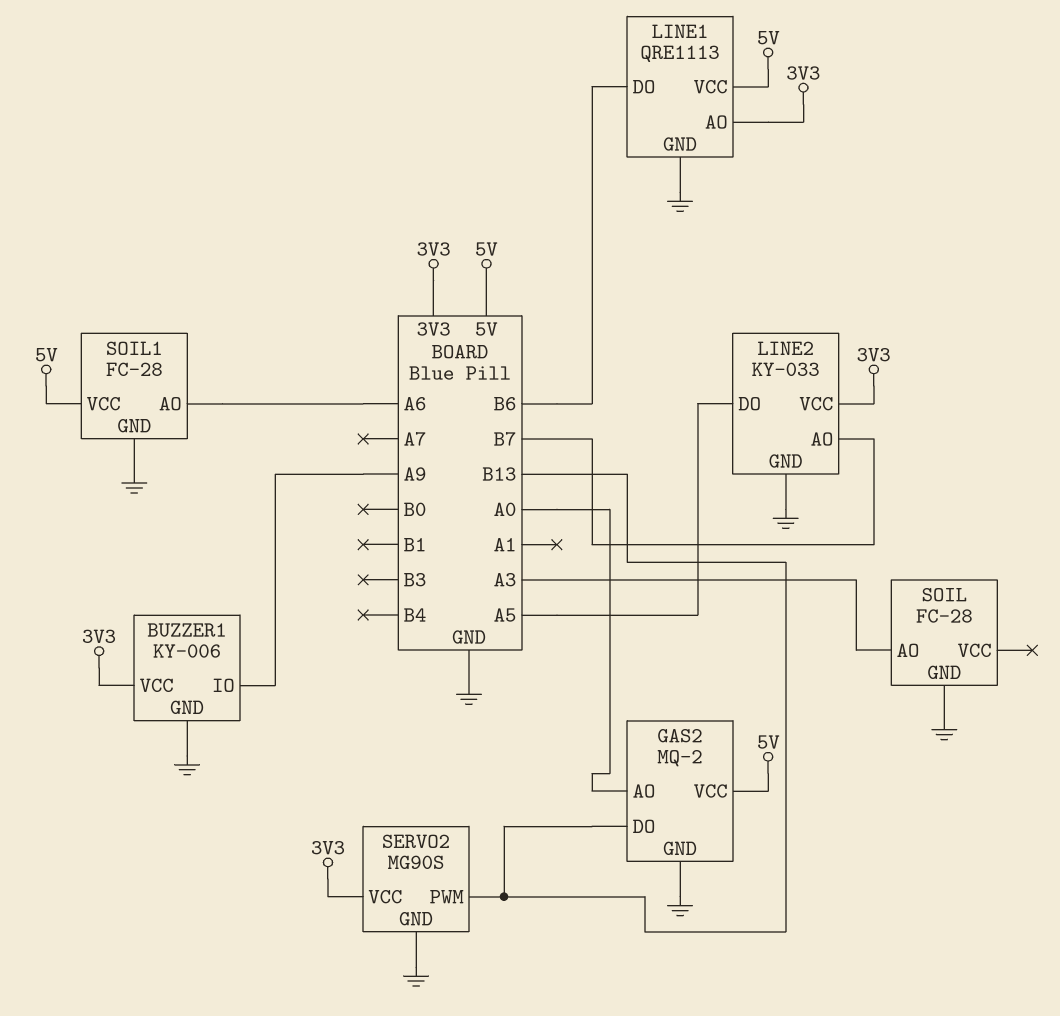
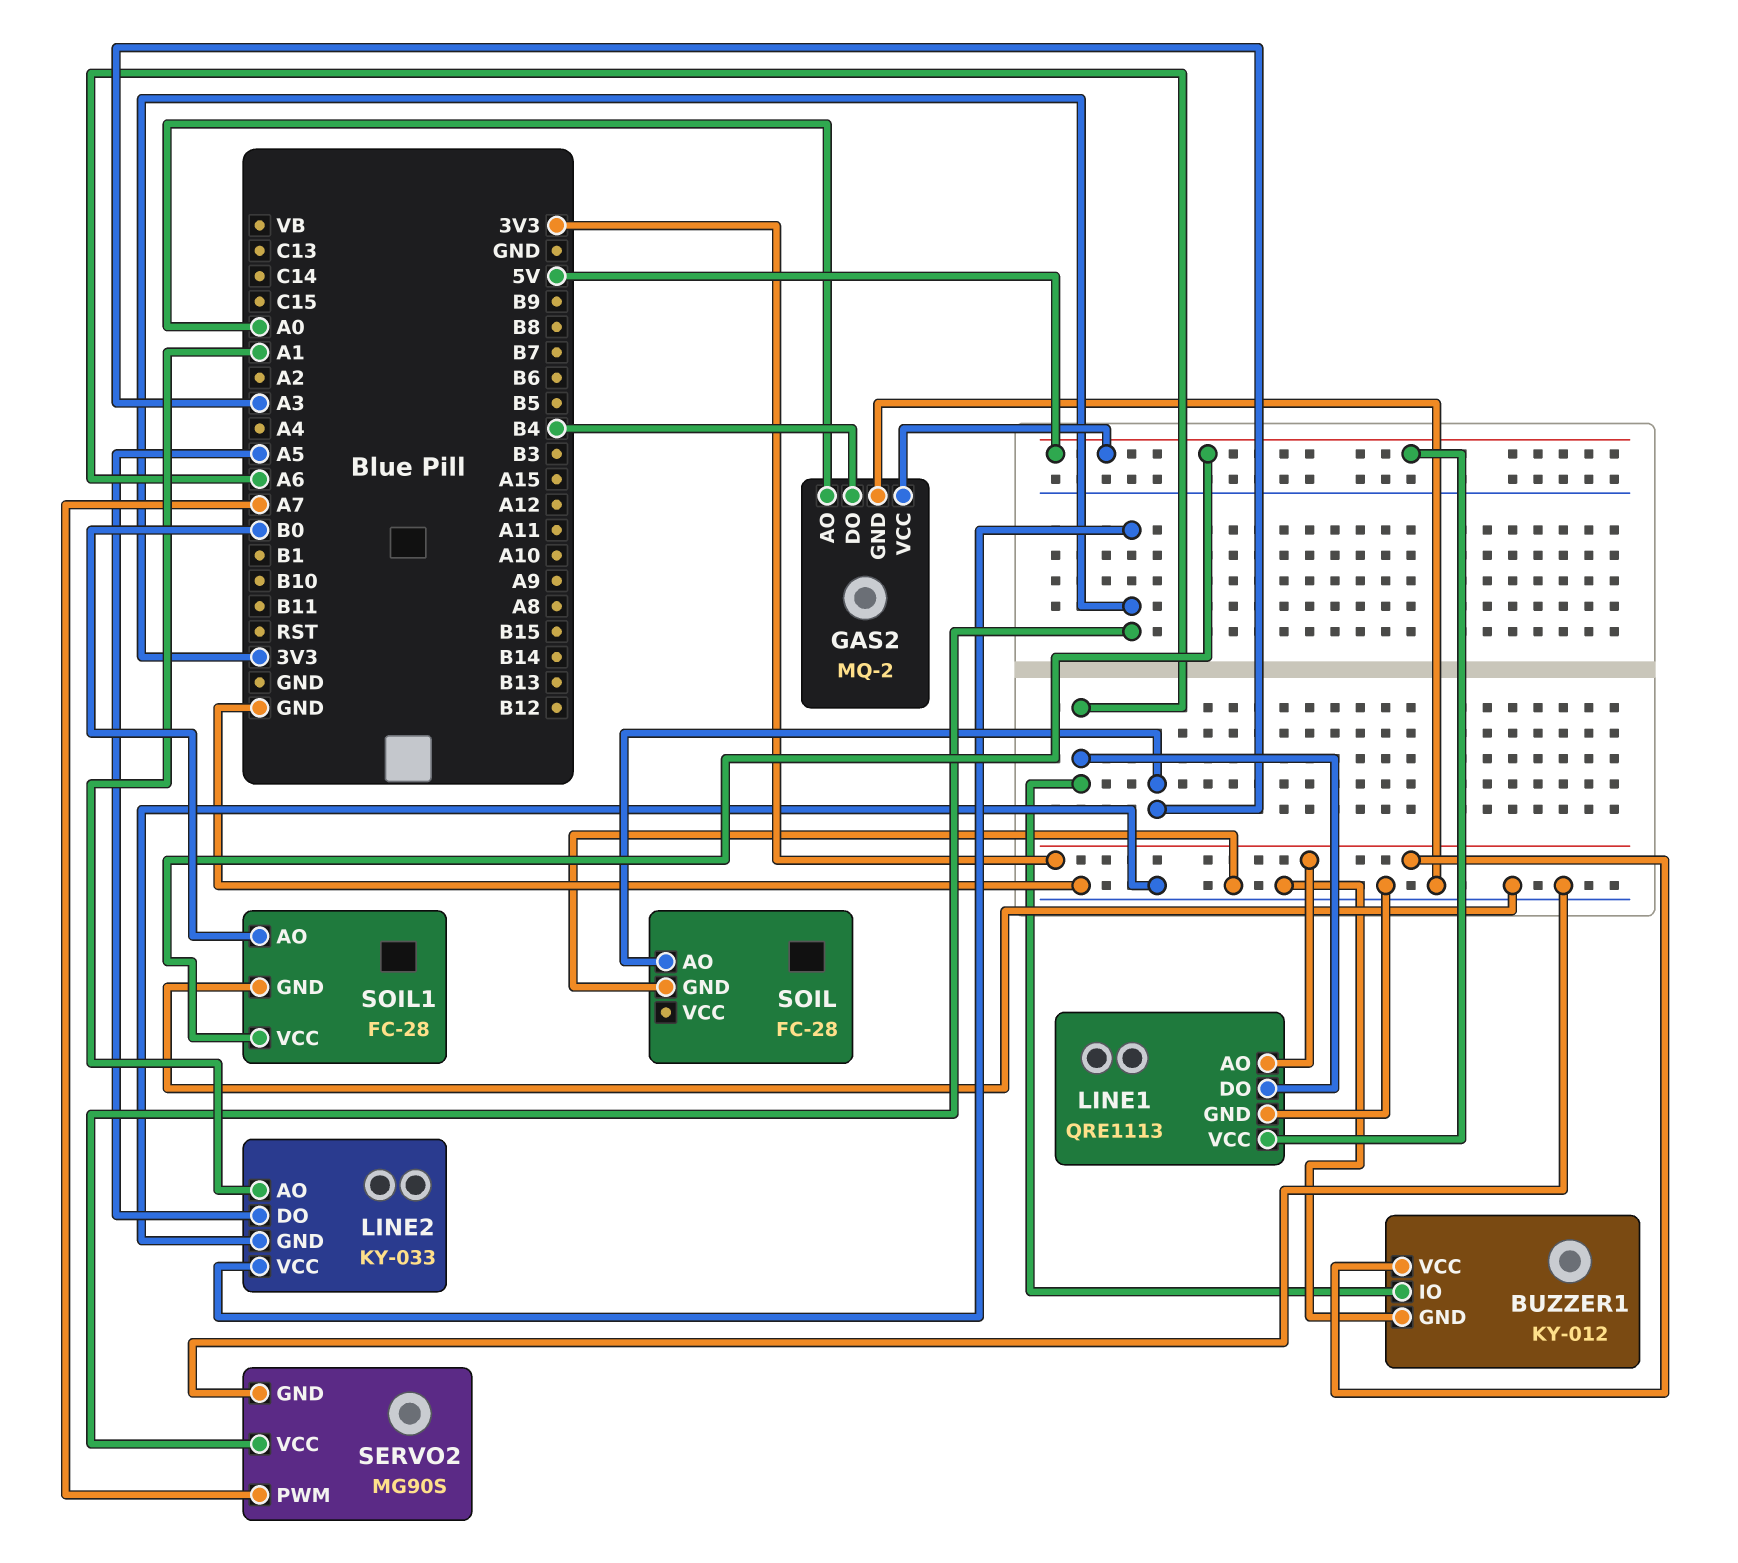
BUZZER1: KY-006 -> KY-012
BUZZER1 pin IO: A9 -> A6
GAS2 pin DO: B13 -> B4
LINE1 pin DO: B6 -> A6
LINE2 pin AO: B7 -> A1
SERVO2 pin PWM: B13 -> A7
SOIL1 pin AO: A6 -> B0

